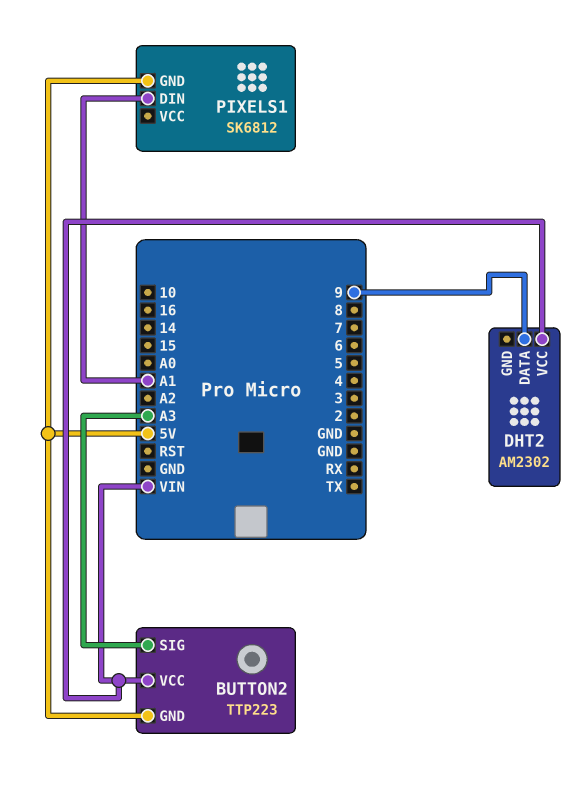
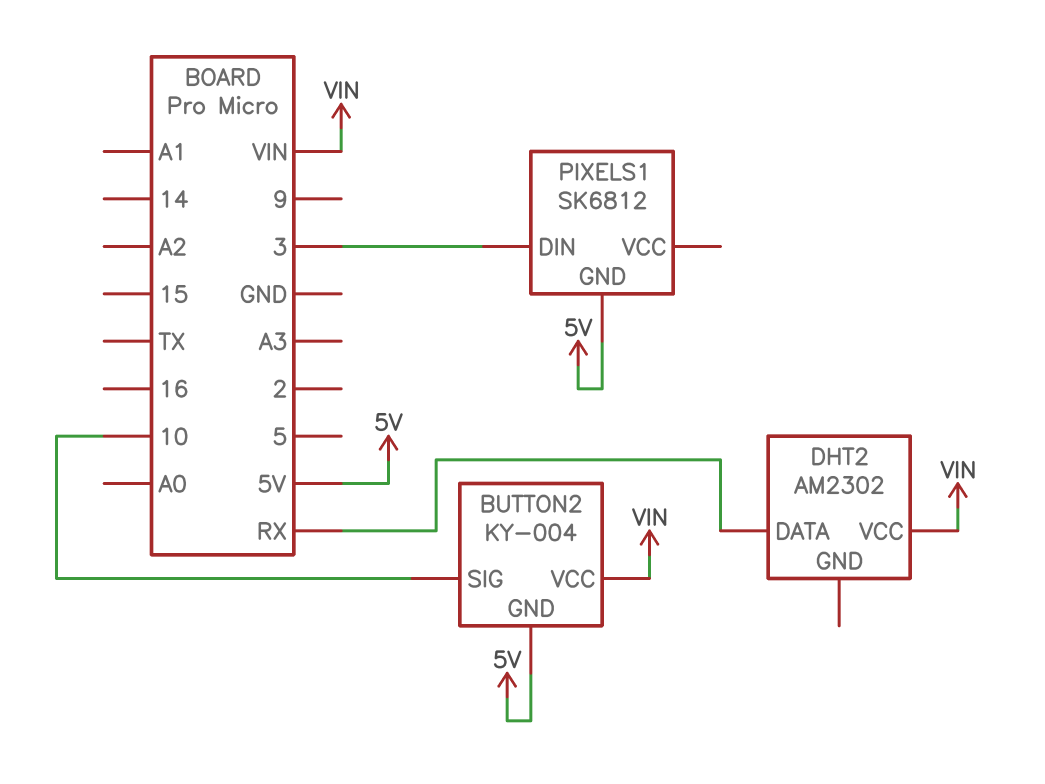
BUTTON2: TTP223 -> KY-004
BUTTON2 pin SIG: A3 -> 10
DHT2 pin DATA: 9 -> RX
PIXELS1 pin DIN: A1 -> 3

